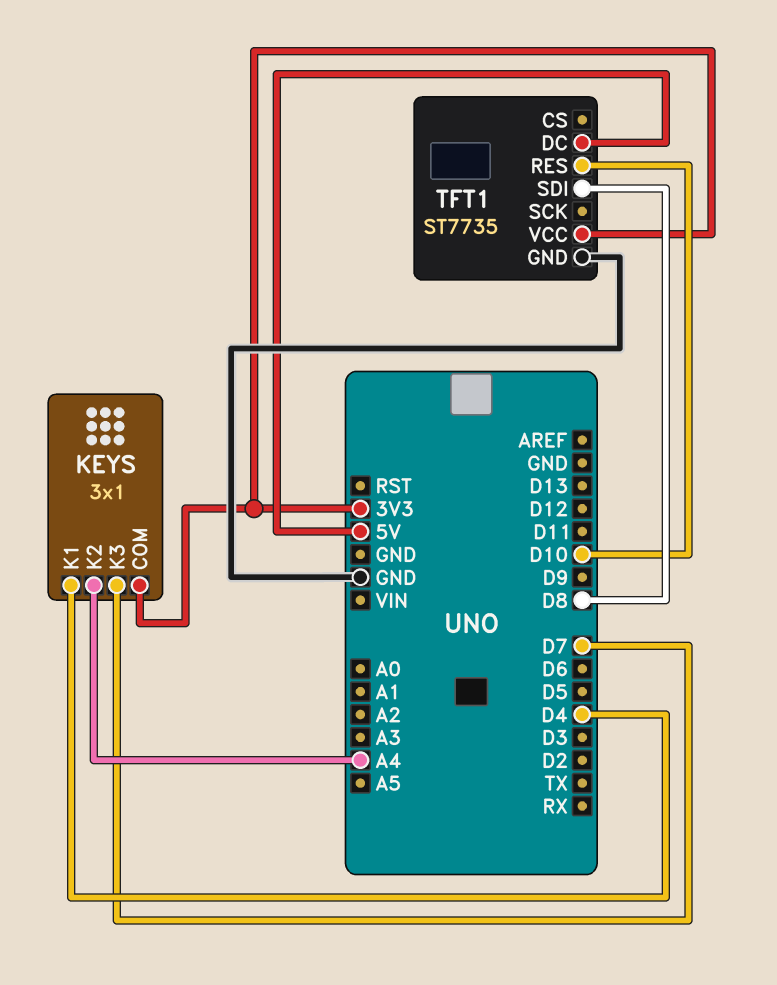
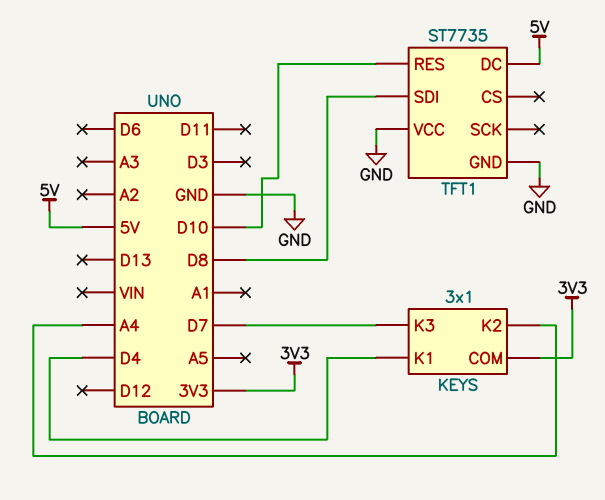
TFT1 pin VCC: 3V3 -> GND

